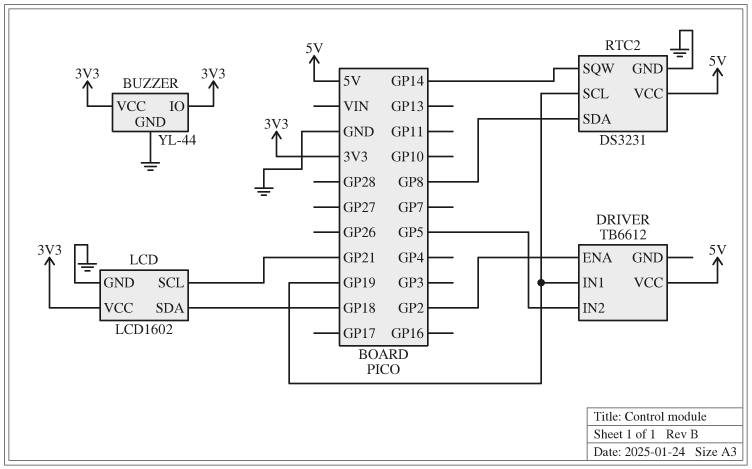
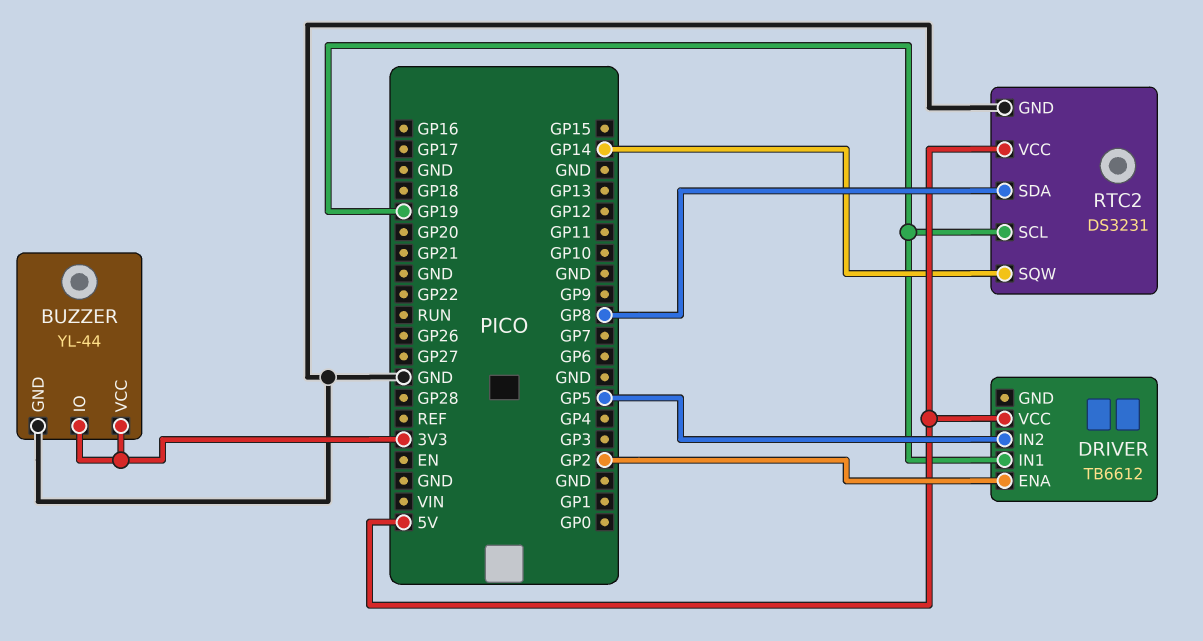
LCD: LCD1602 -> none
LCD pin GND: GND -> none
LCD pin SCL: GP21 -> none
LCD pin SDA: GP18 -> none
LCD pin VCC: 3V3 -> none

